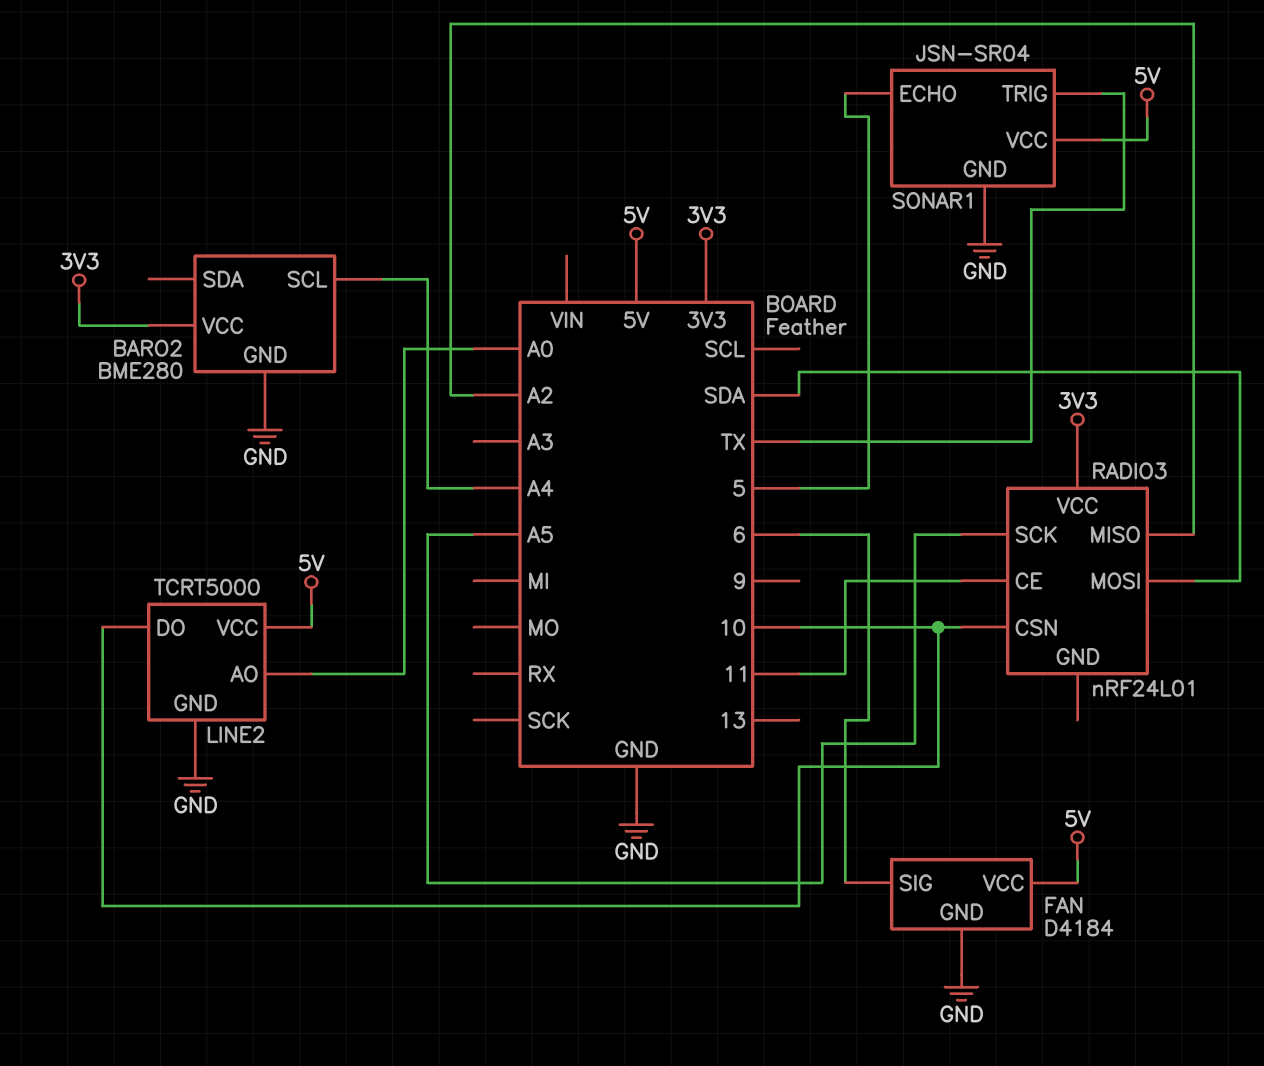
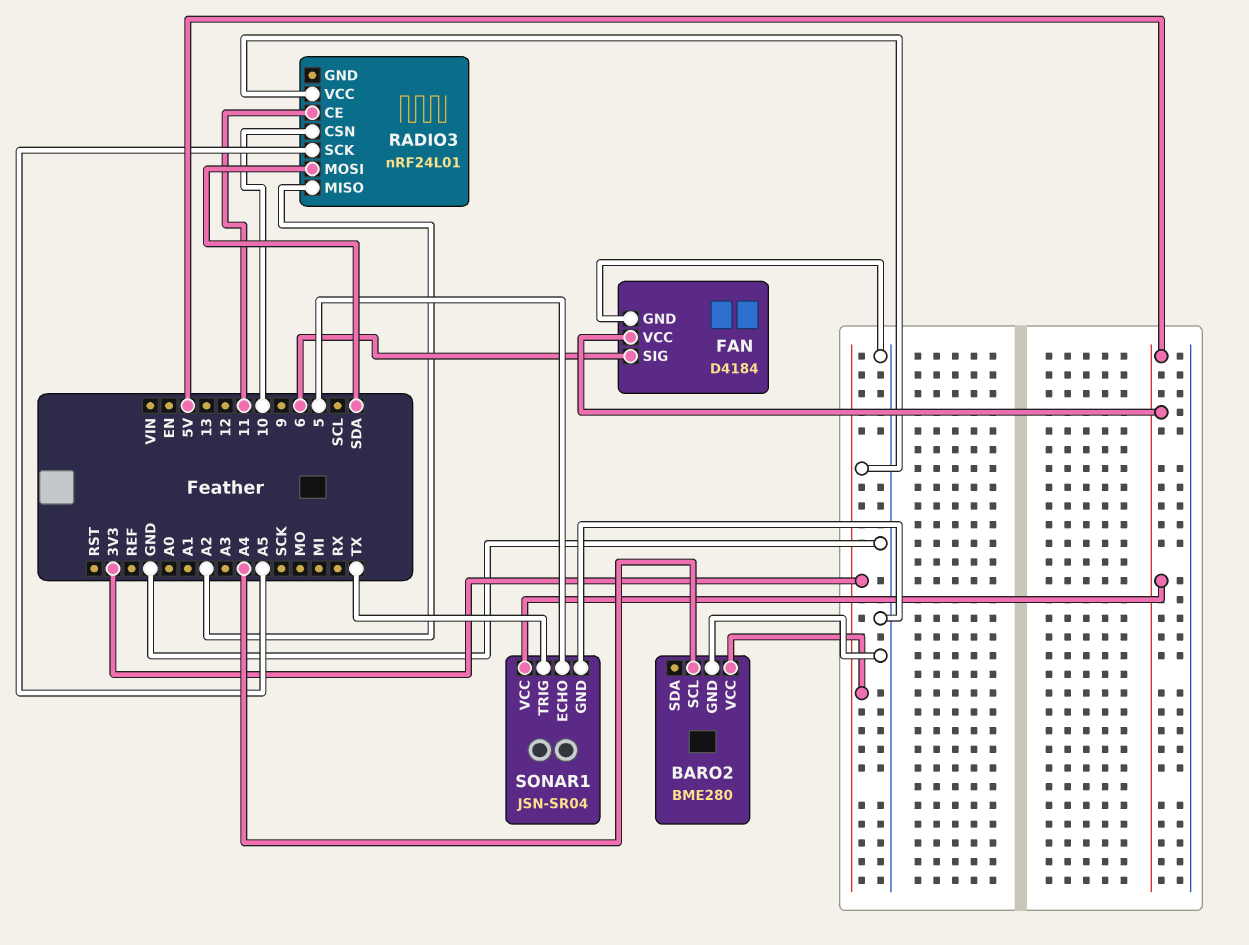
LINE2: TCRT5000 -> none
LINE2 pin AO: A0 -> none
LINE2 pin DO: 10 -> none
LINE2 pin GND: GND -> none
LINE2 pin VCC: 5V -> none

